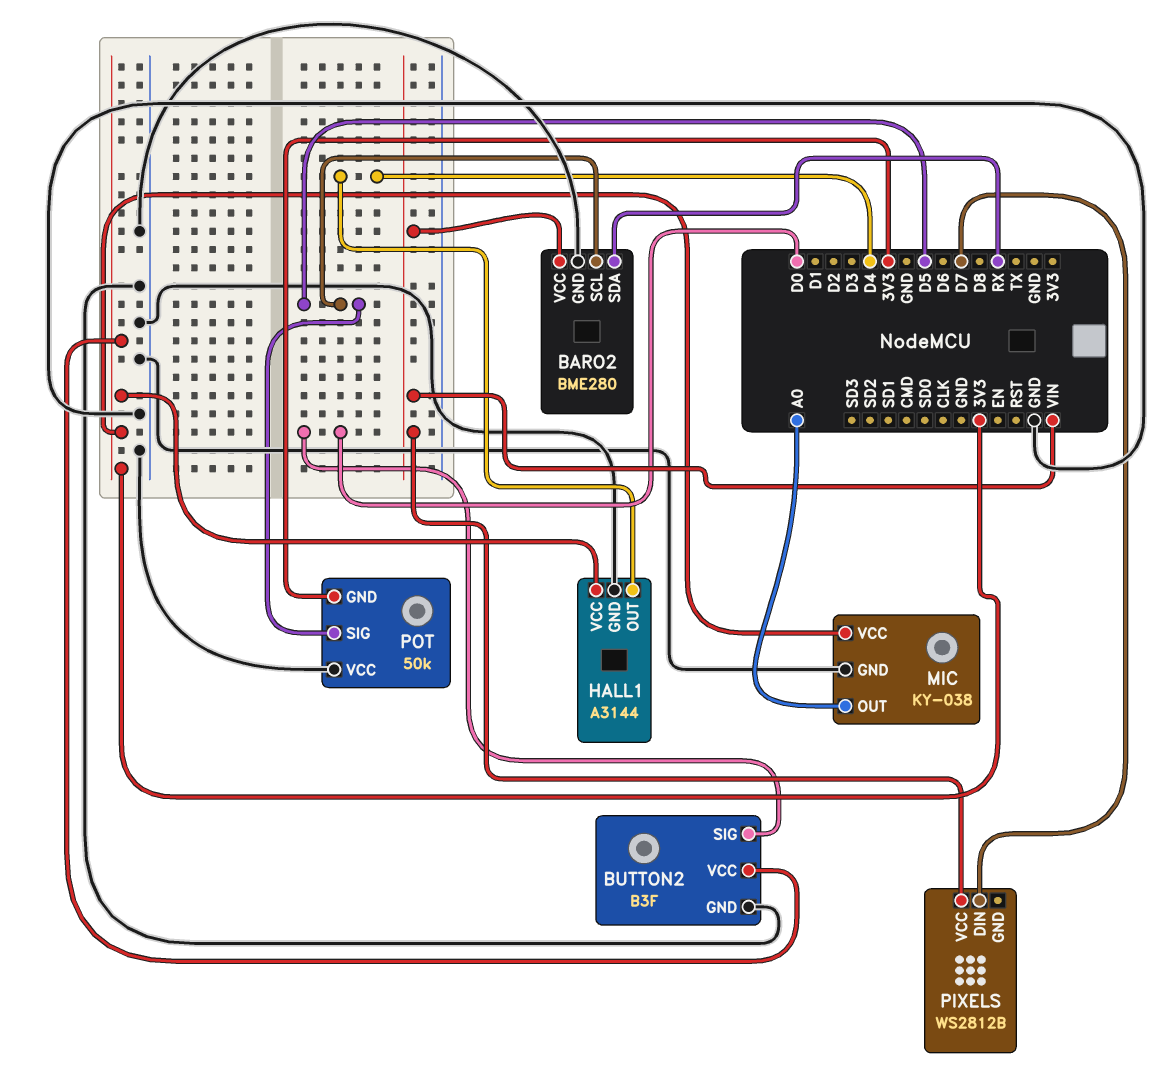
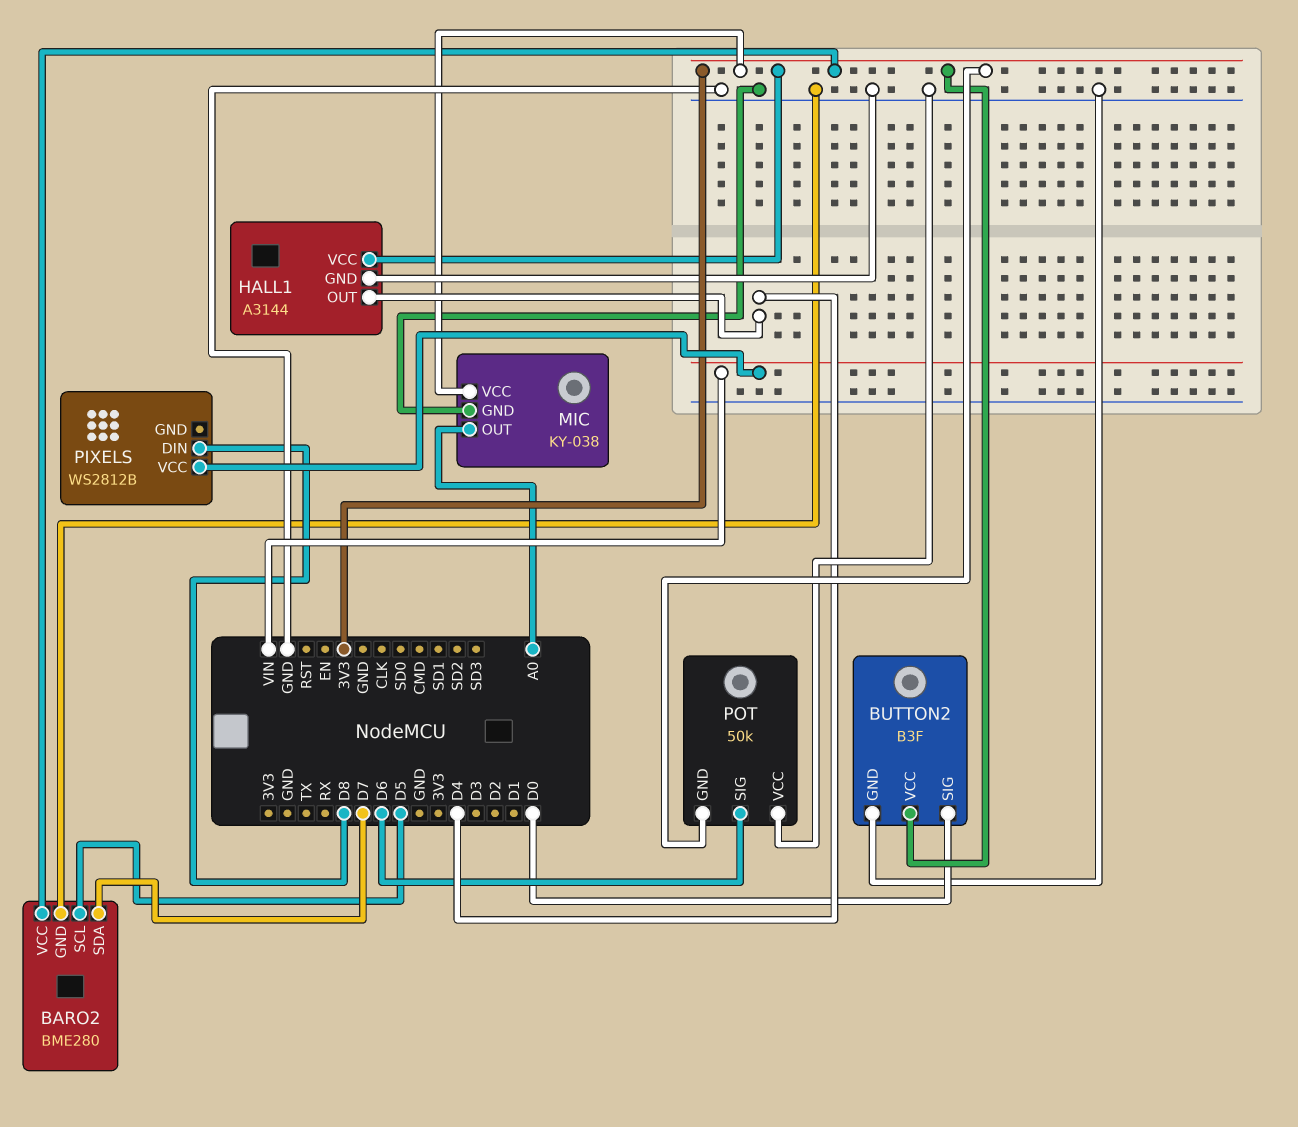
BARO2 pin SDA: RX -> D7
BARO2 pin VCC: VIN -> 3V3
PIXELS pin DIN: D7 -> D8
POT pin SIG: D5 -> D6

